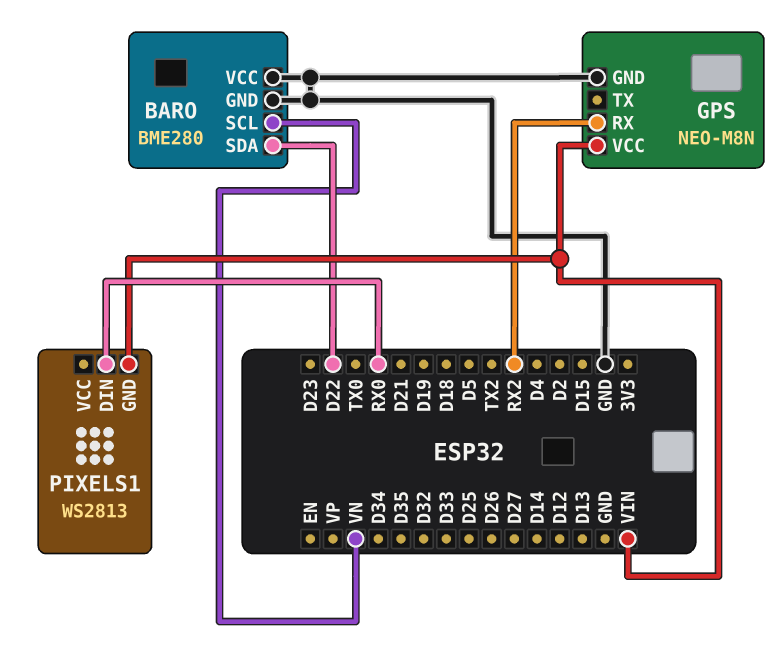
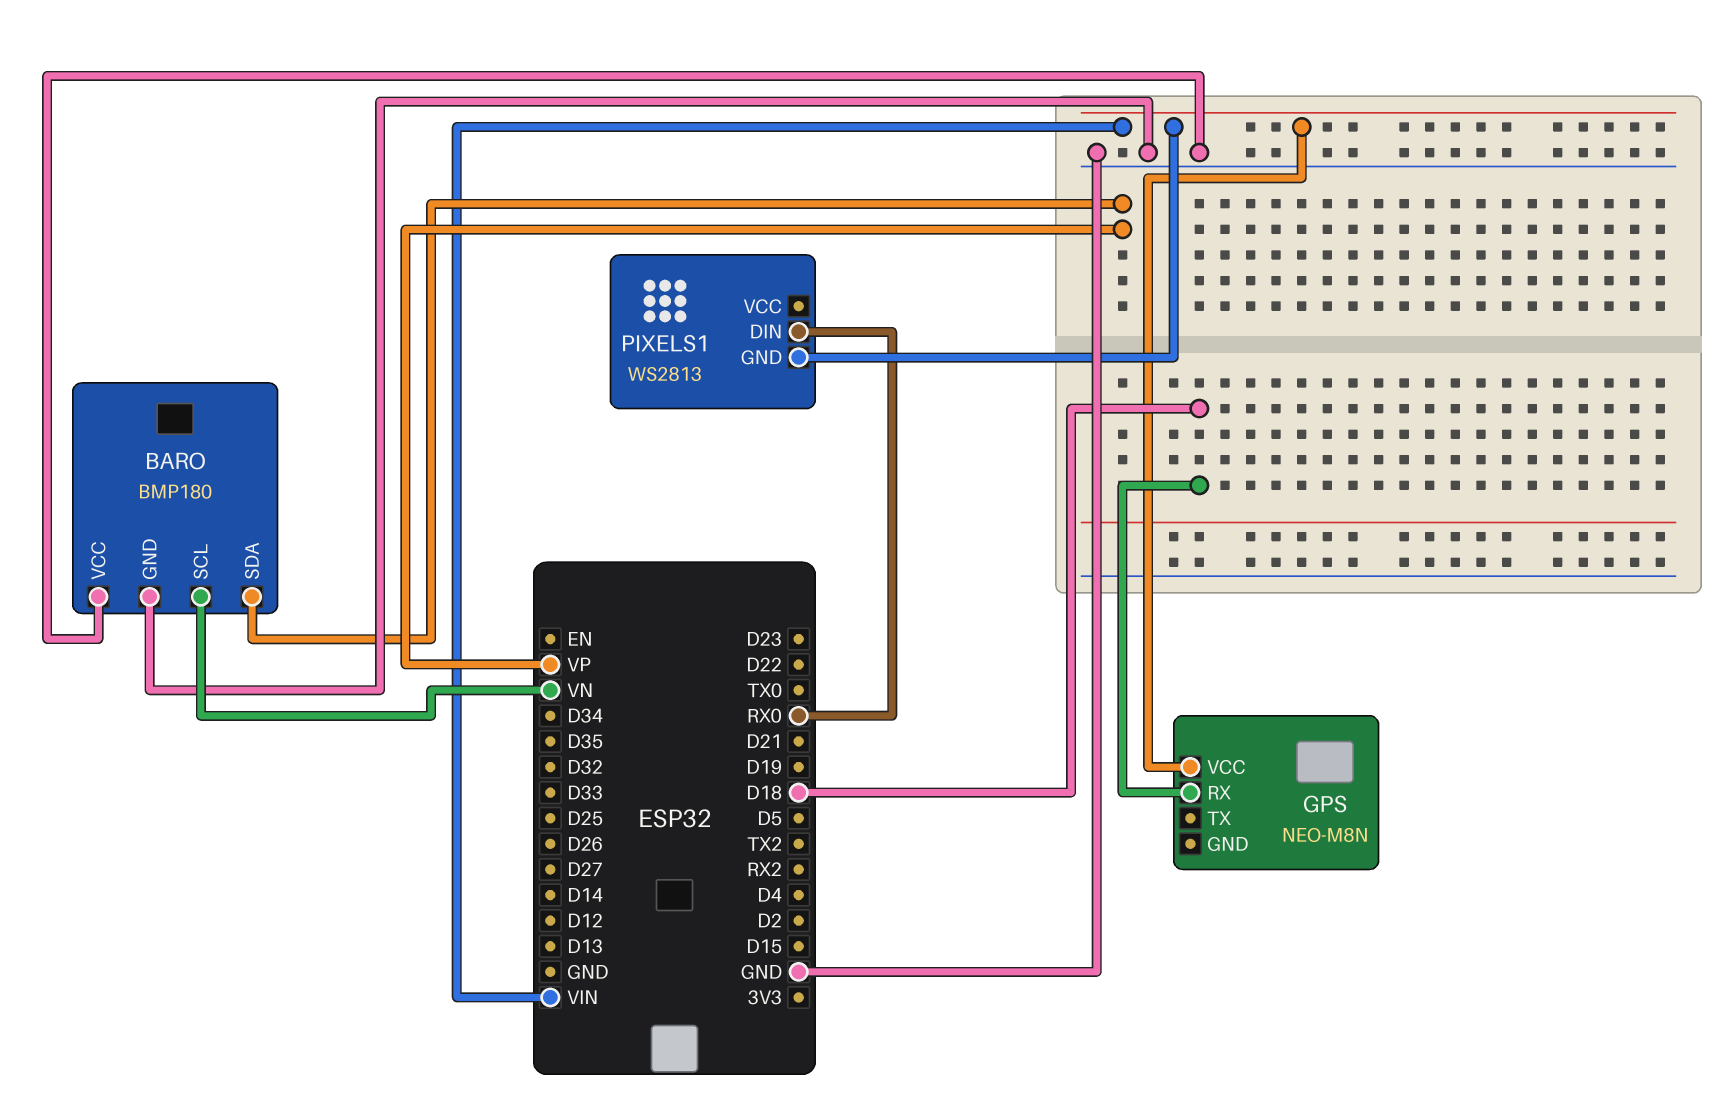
BARO: BME280 -> BMP180
BARO pin SDA: D22 -> VP
GPS pin GND: GND -> none
GPS pin RX: RX2 -> D18

